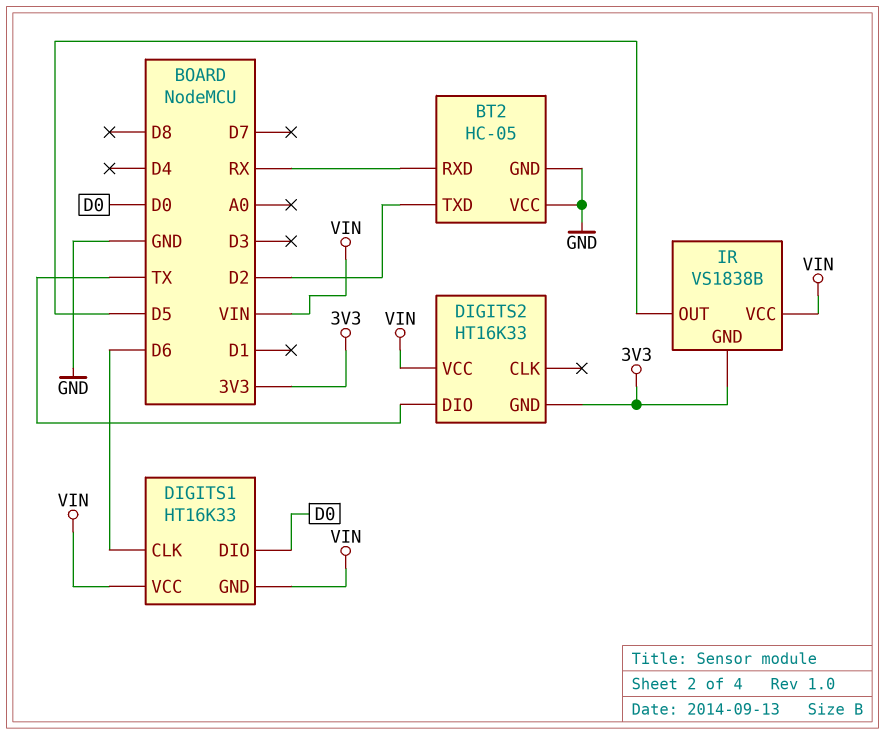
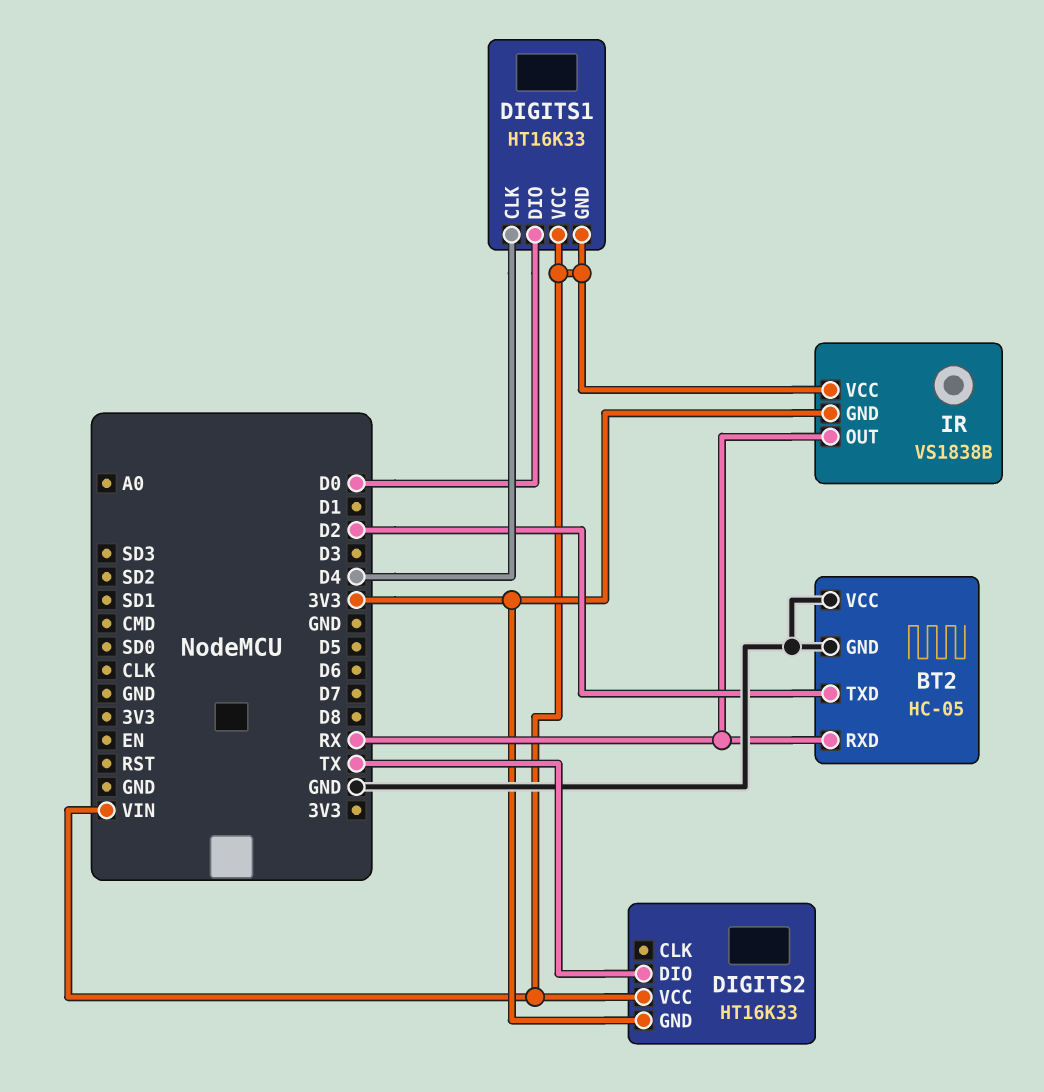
DIGITS1 pin CLK: D6 -> D4
IR pin OUT: D5 -> RX

